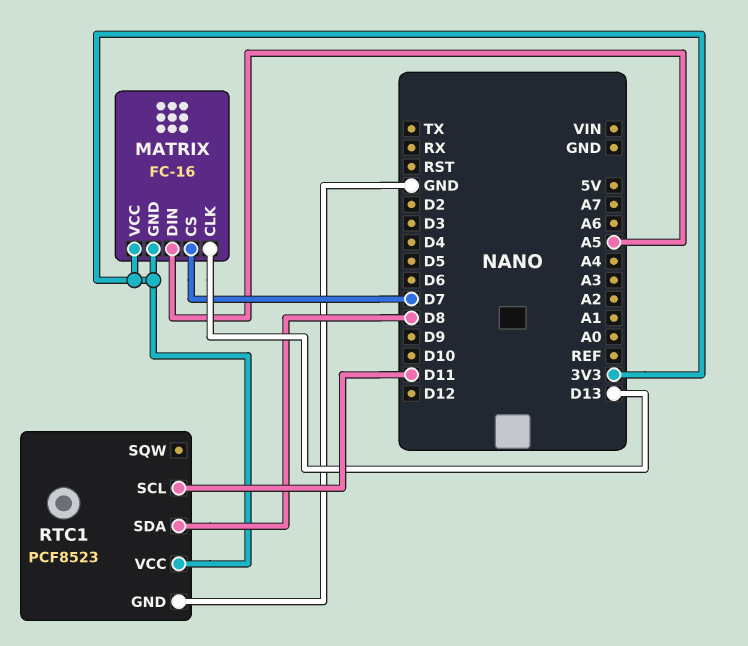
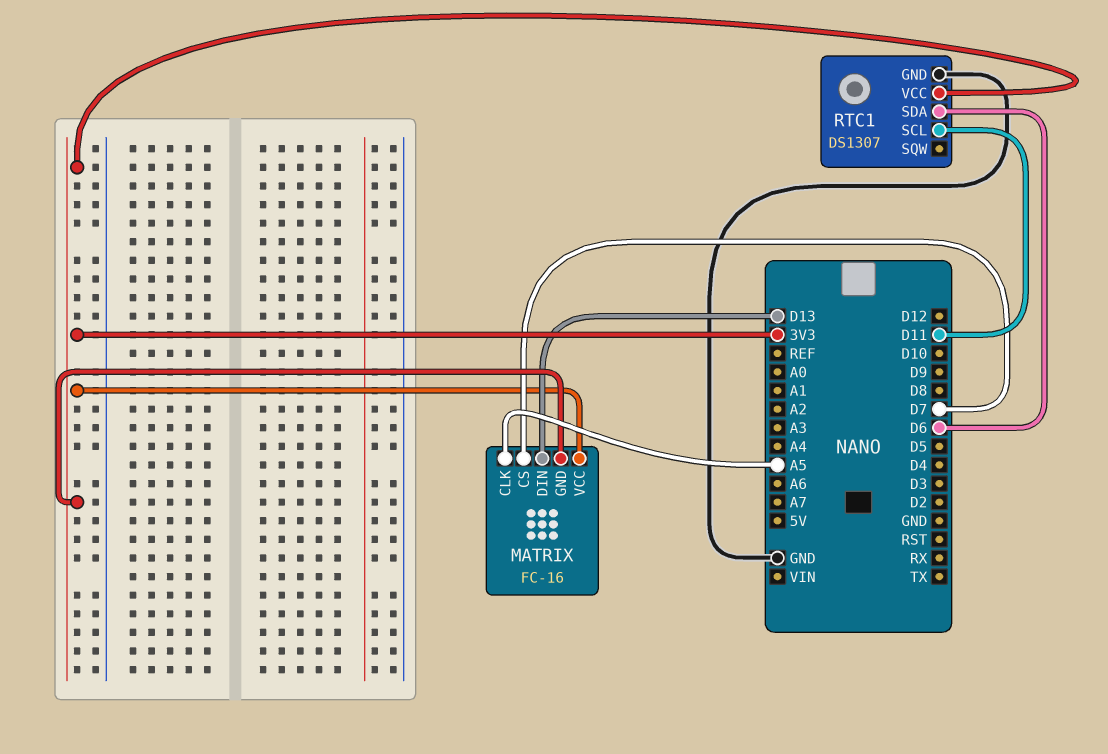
MATRIX pin CLK: D13 -> A5
MATRIX pin DIN: A5 -> D13
RTC1: PCF8523 -> DS1307
RTC1 pin SDA: D8 -> D6

